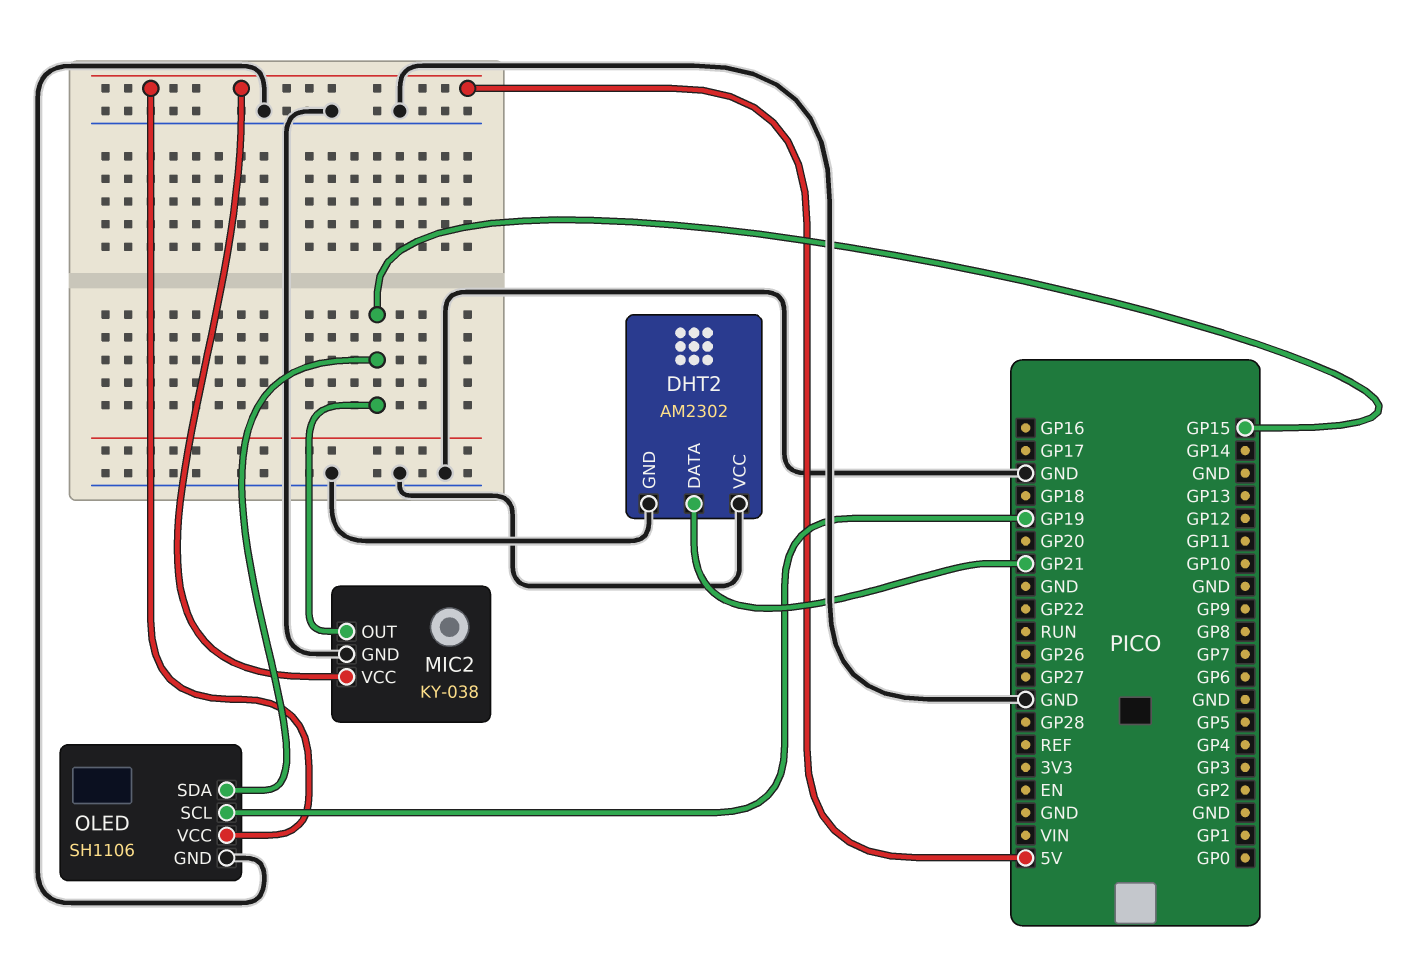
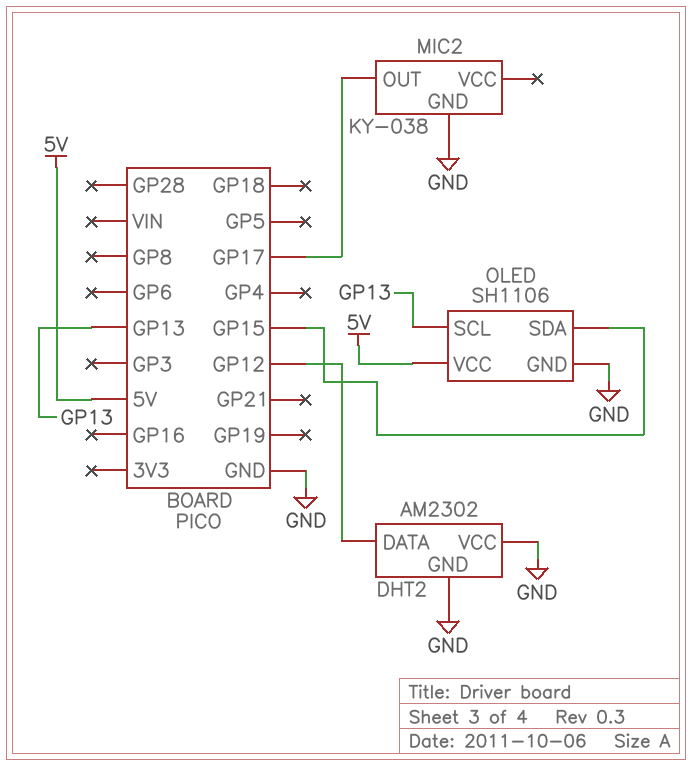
DHT2 pin DATA: GP21 -> GP12
MIC2 pin OUT: GP15 -> GP17
MIC2 pin VCC: 5V -> none
OLED pin SCL: GP19 -> GP13

